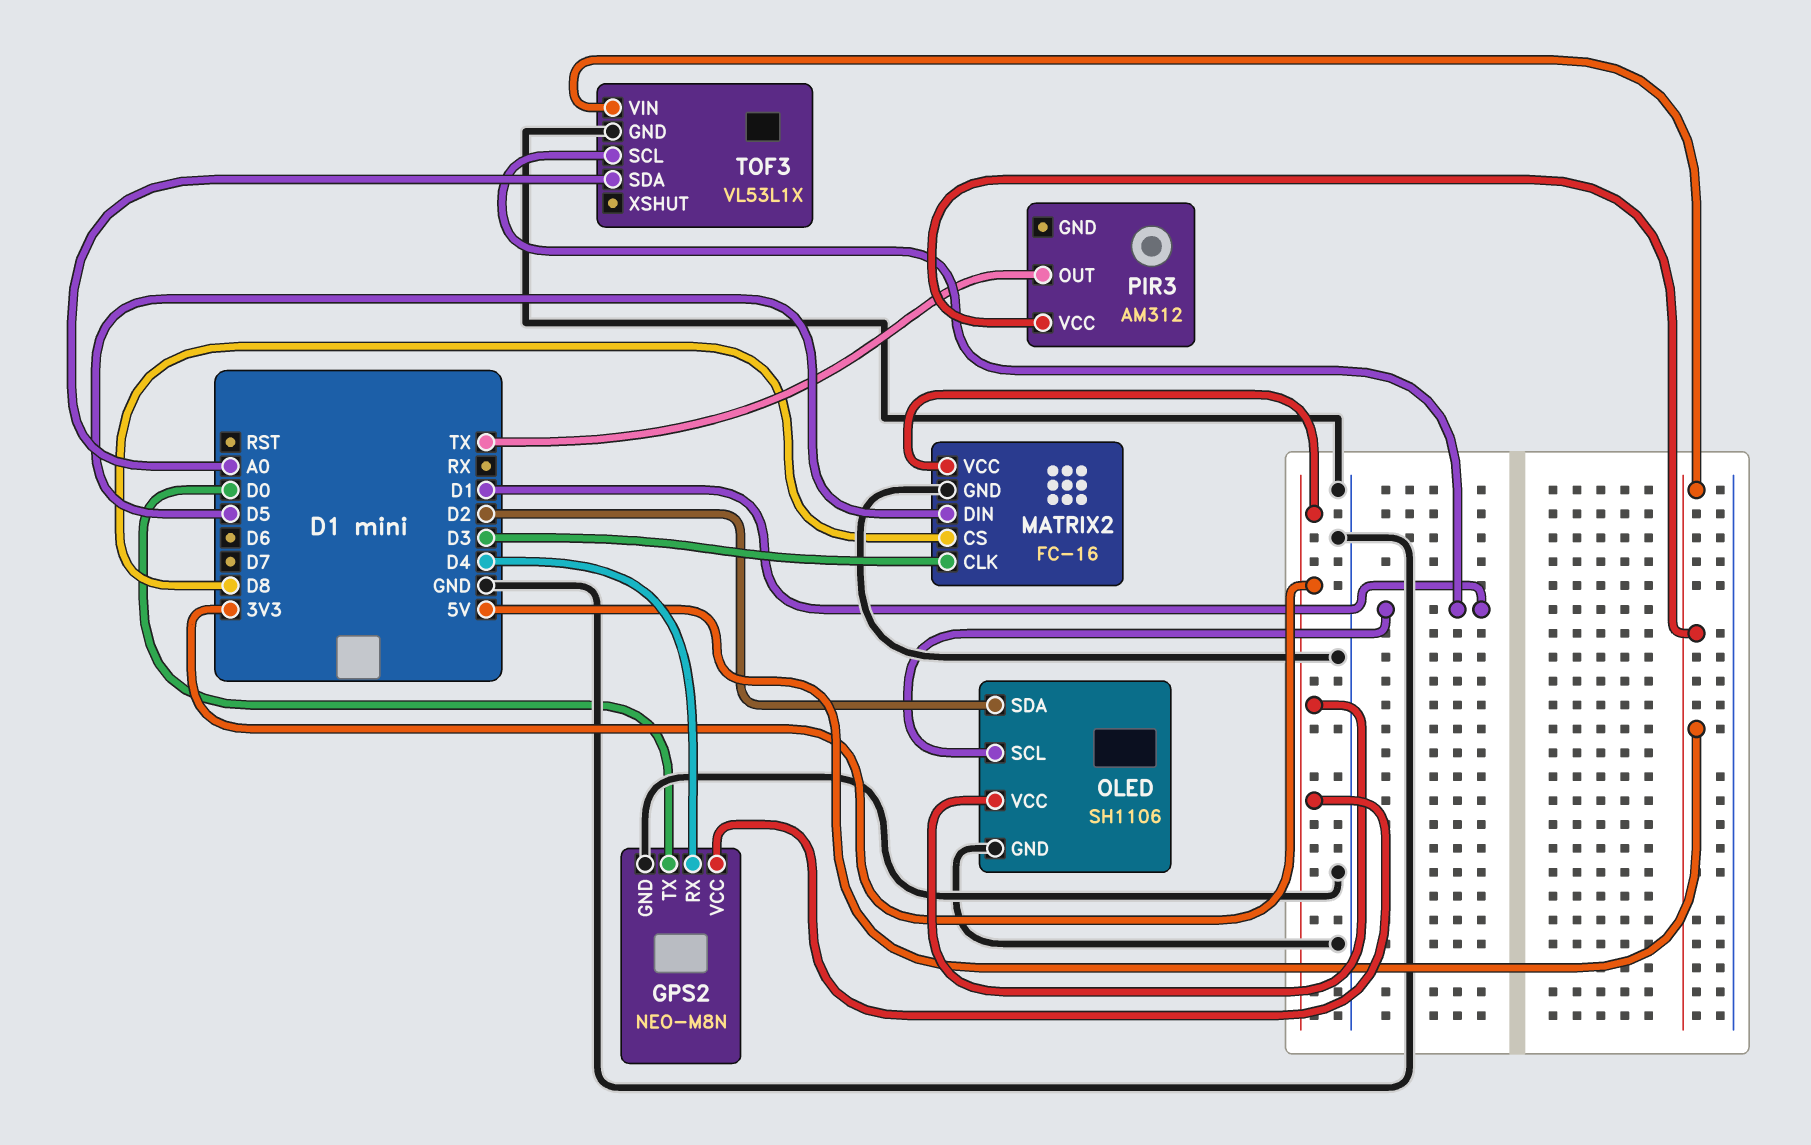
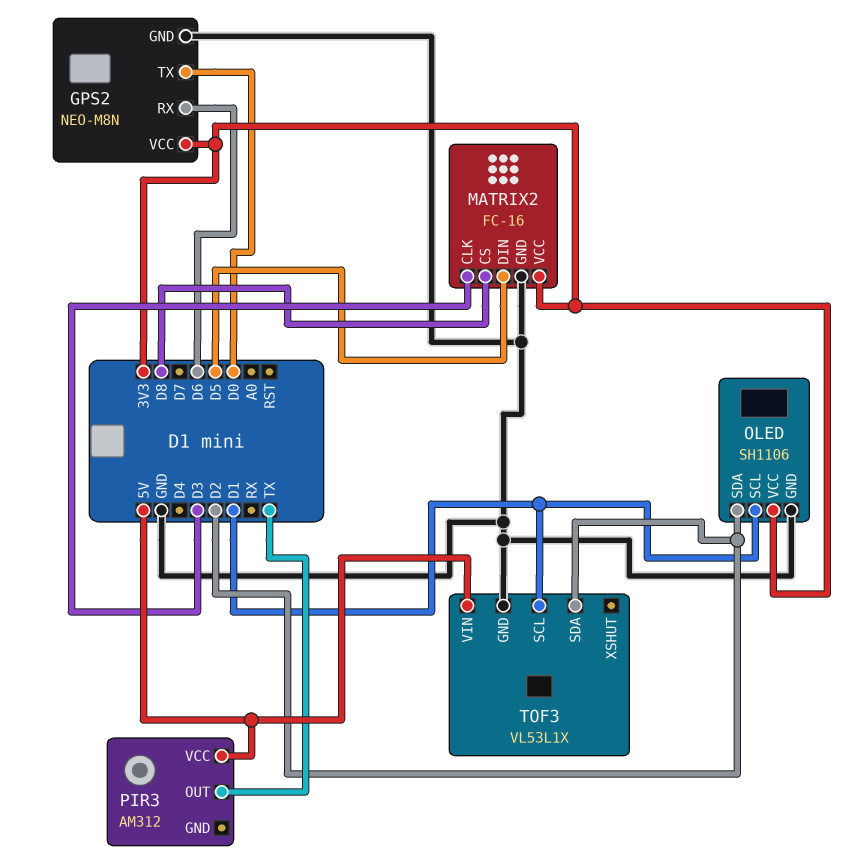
GPS2 pin RX: D4 -> D6
TOF3 pin SDA: A0 -> D2

